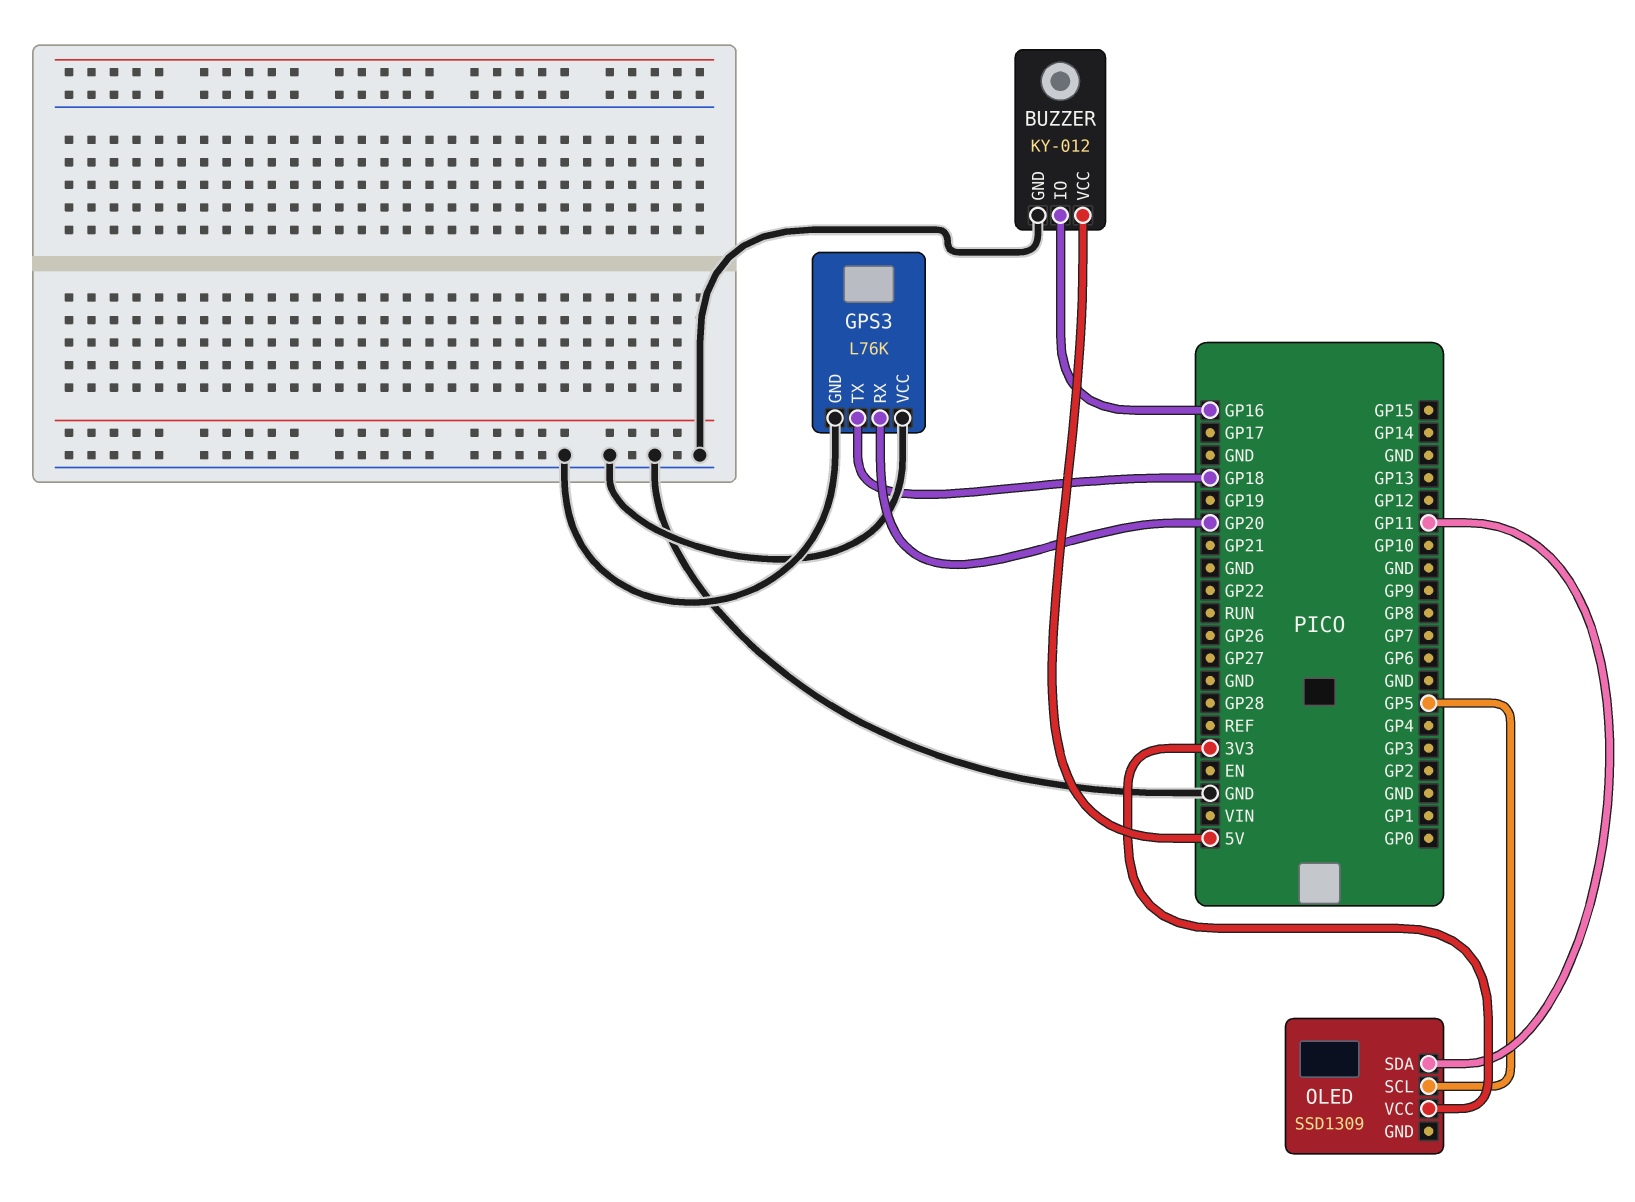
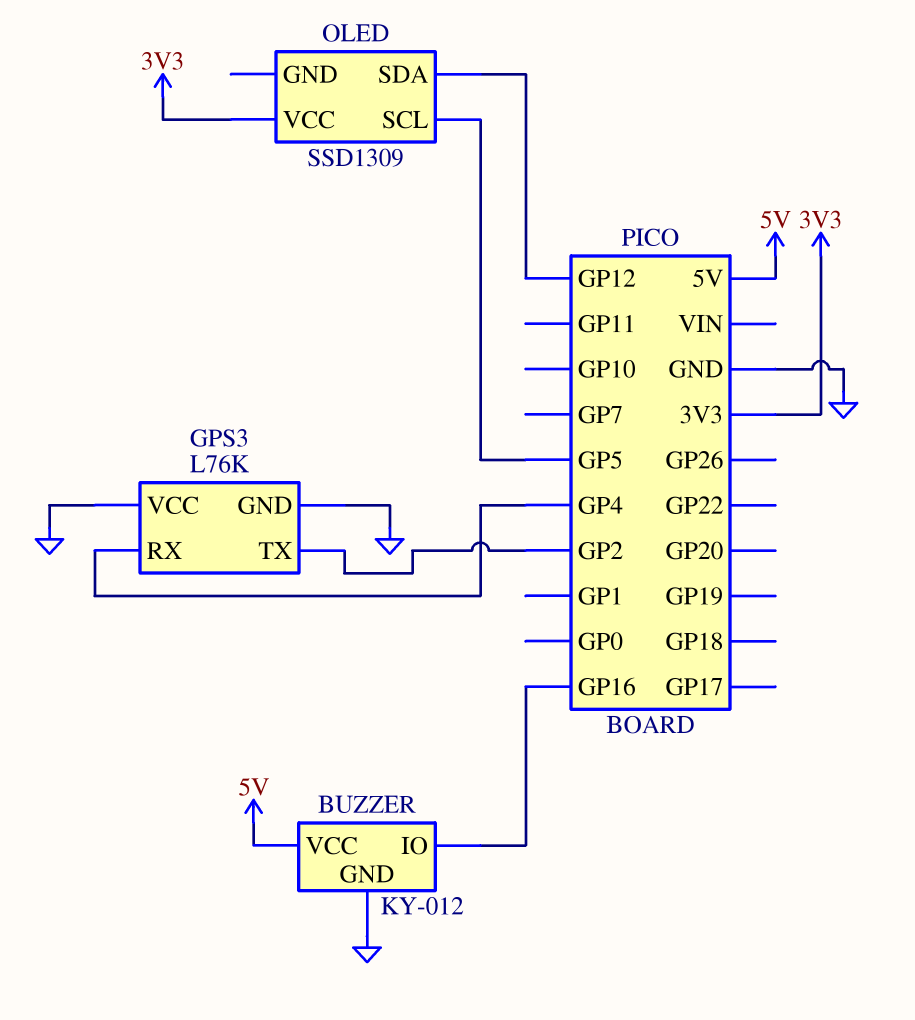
GPS3 pin RX: GP20 -> GP4
GPS3 pin TX: GP18 -> GP2
OLED pin SDA: GP11 -> GP12

